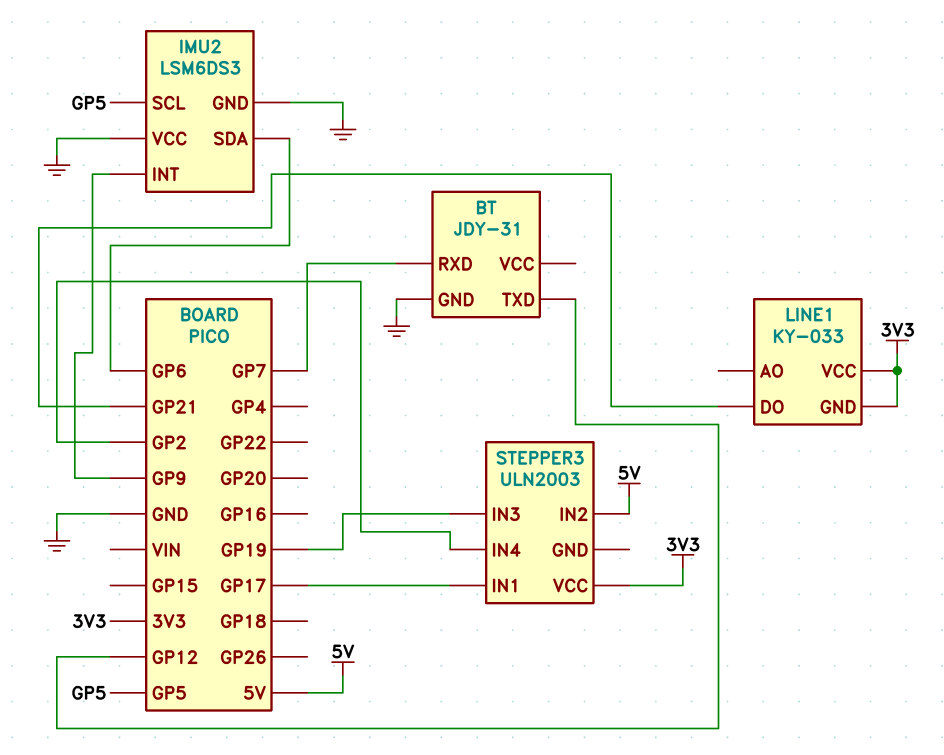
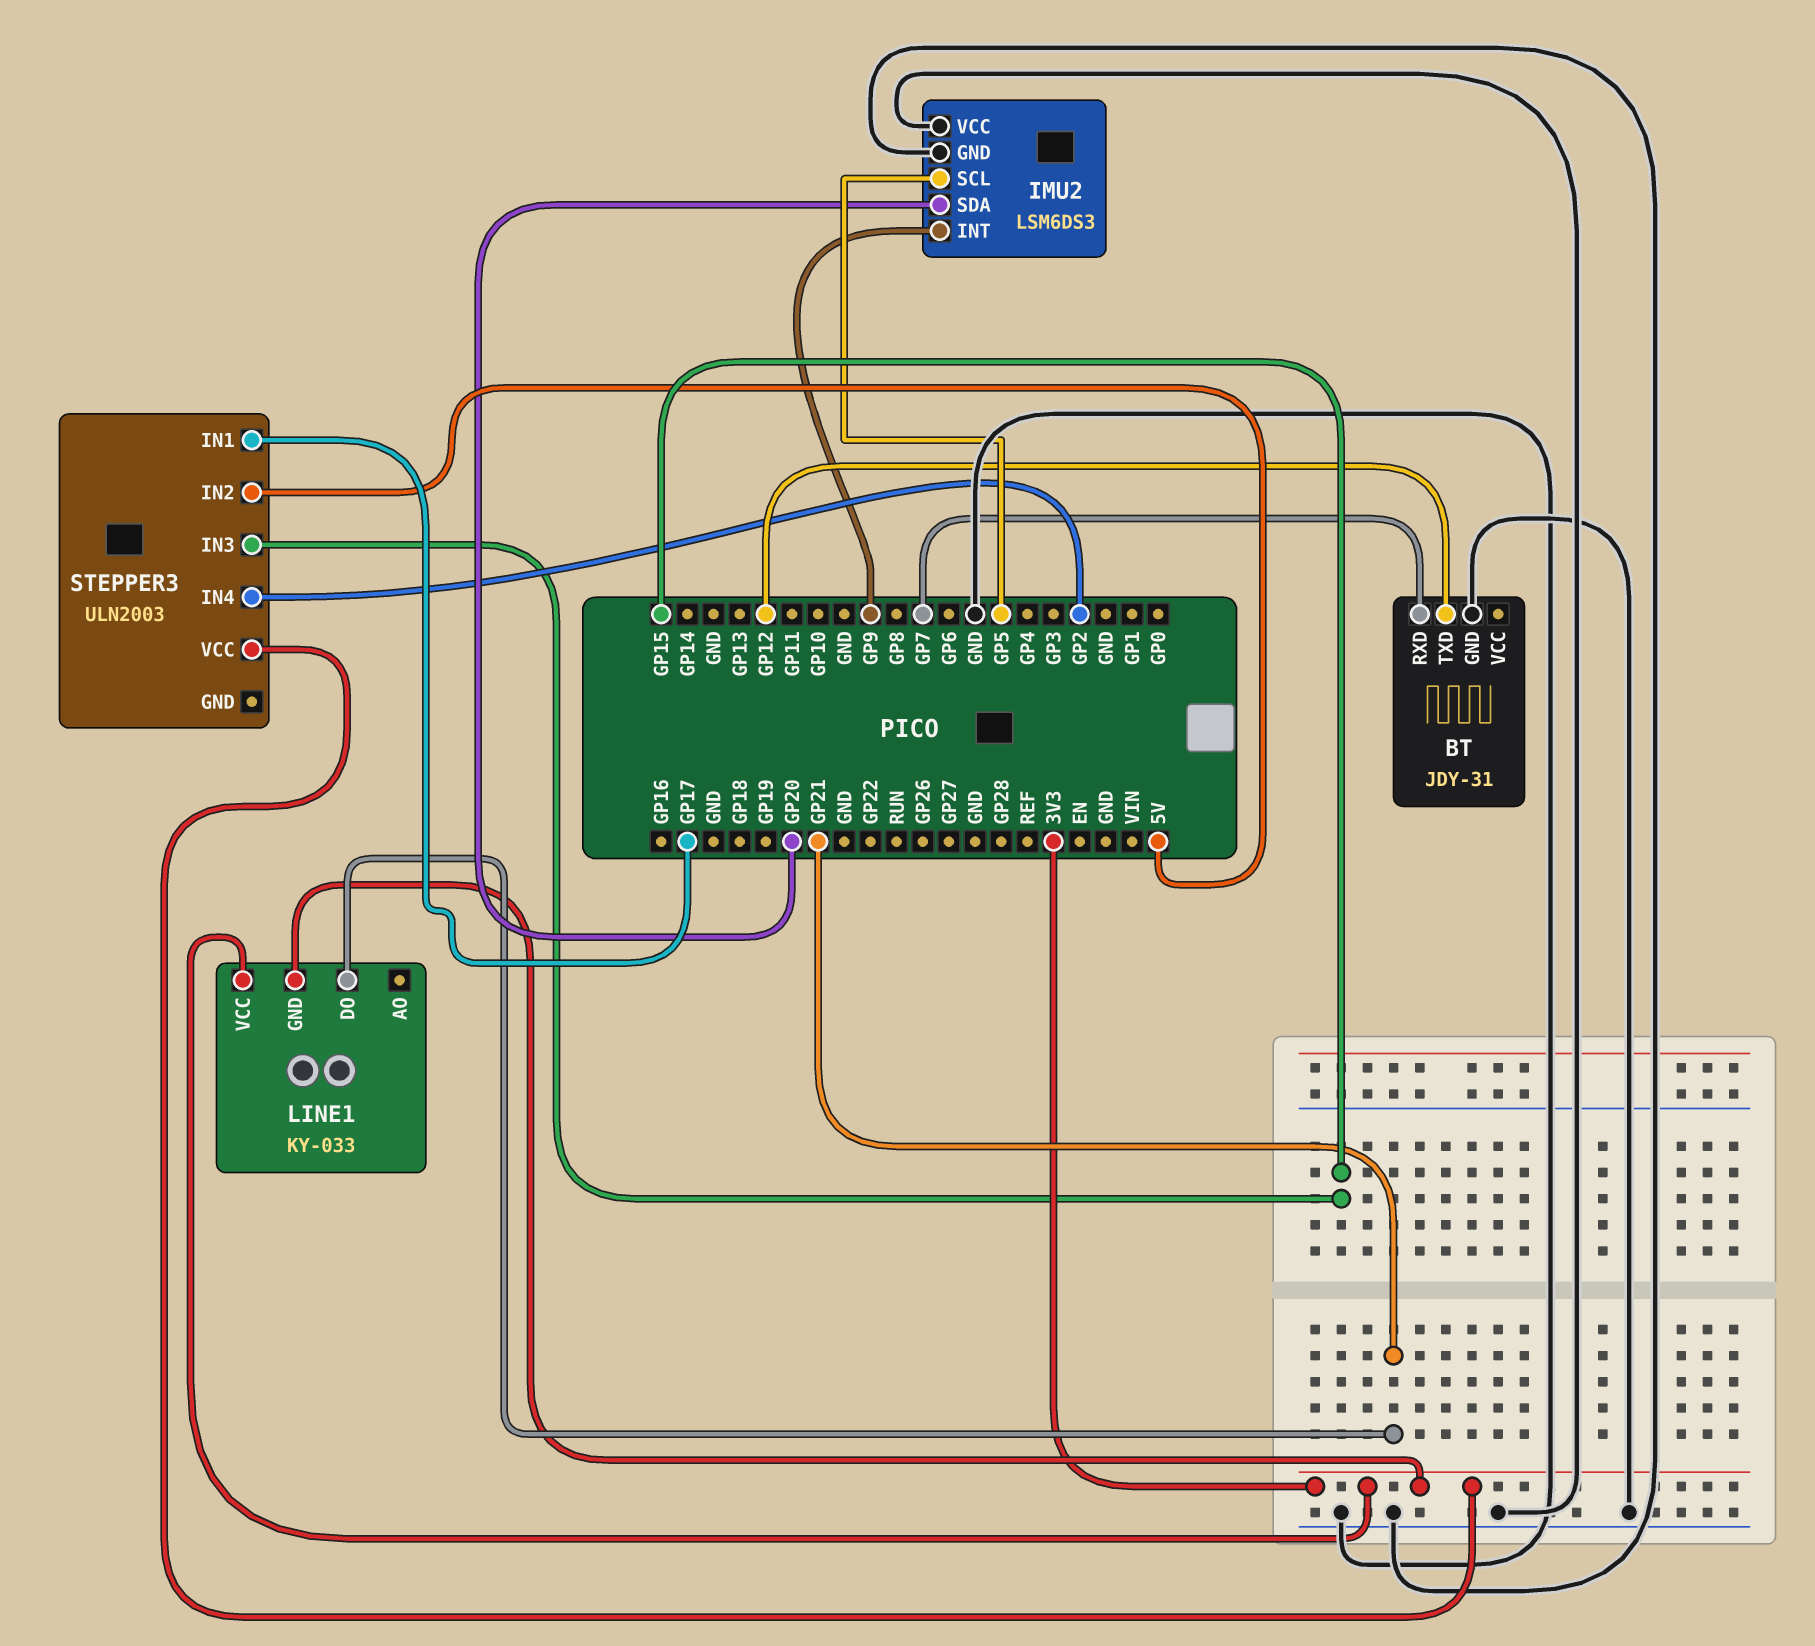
IMU2 pin SDA: GP6 -> GP20
STEPPER3 pin IN3: GP19 -> GP15

